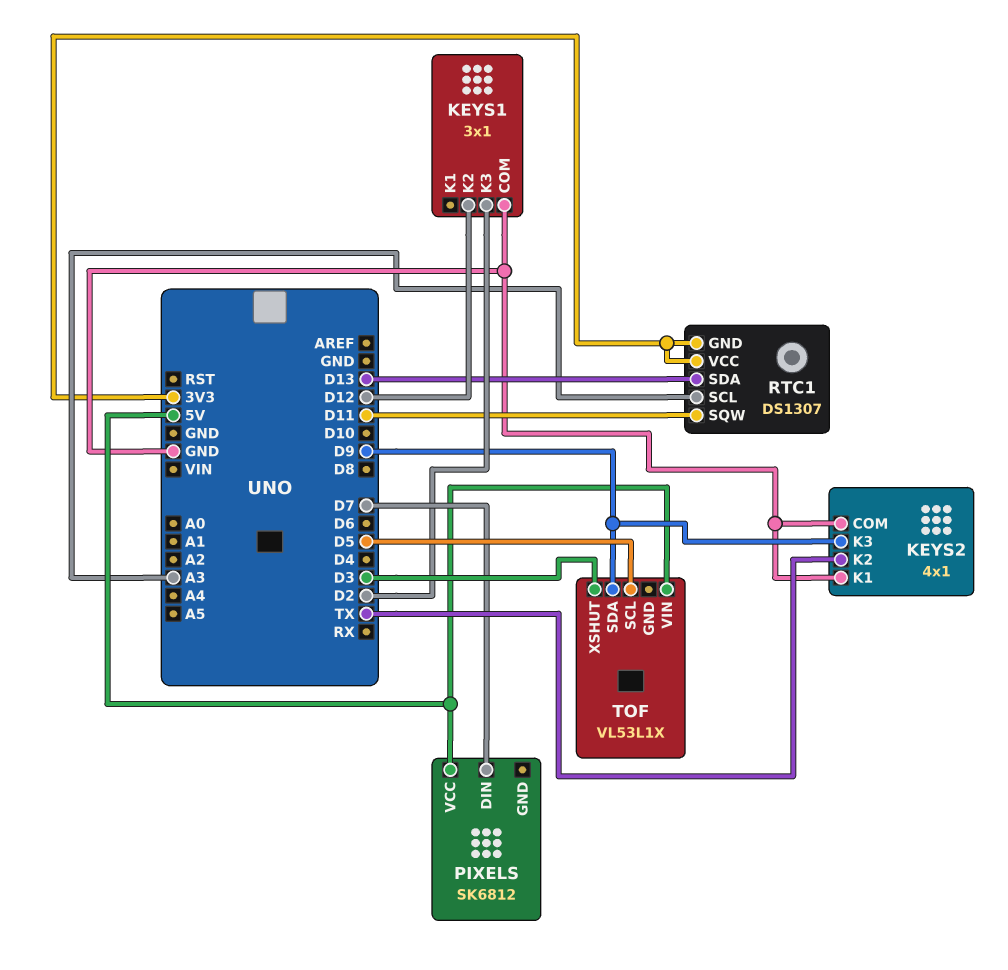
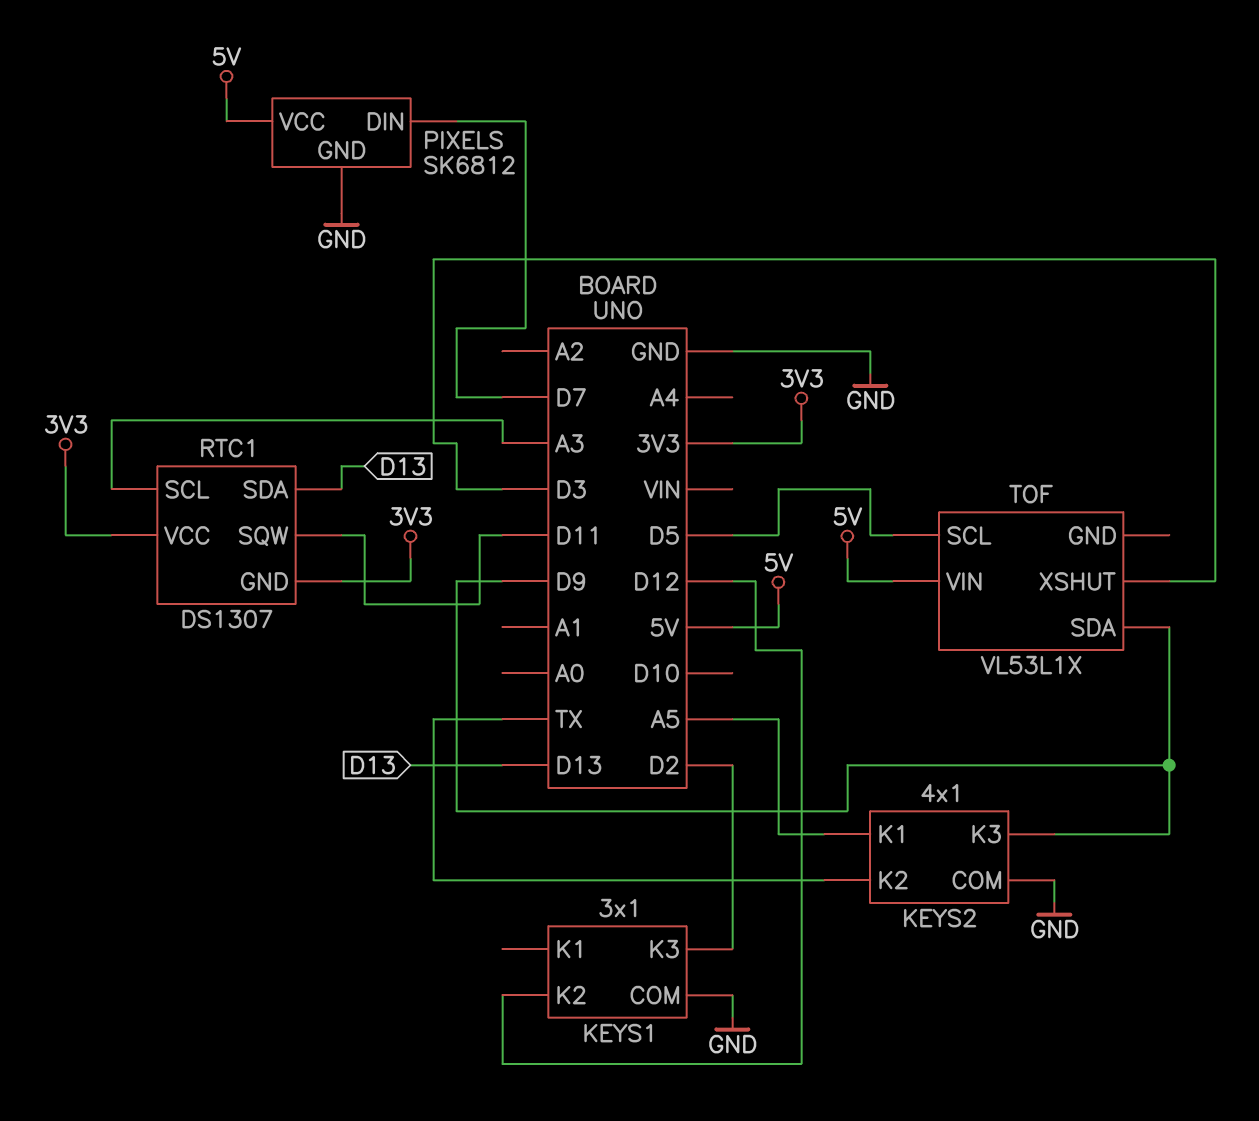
KEYS2 pin K1: GND -> A5
PIXELS pin GND: none -> GND

